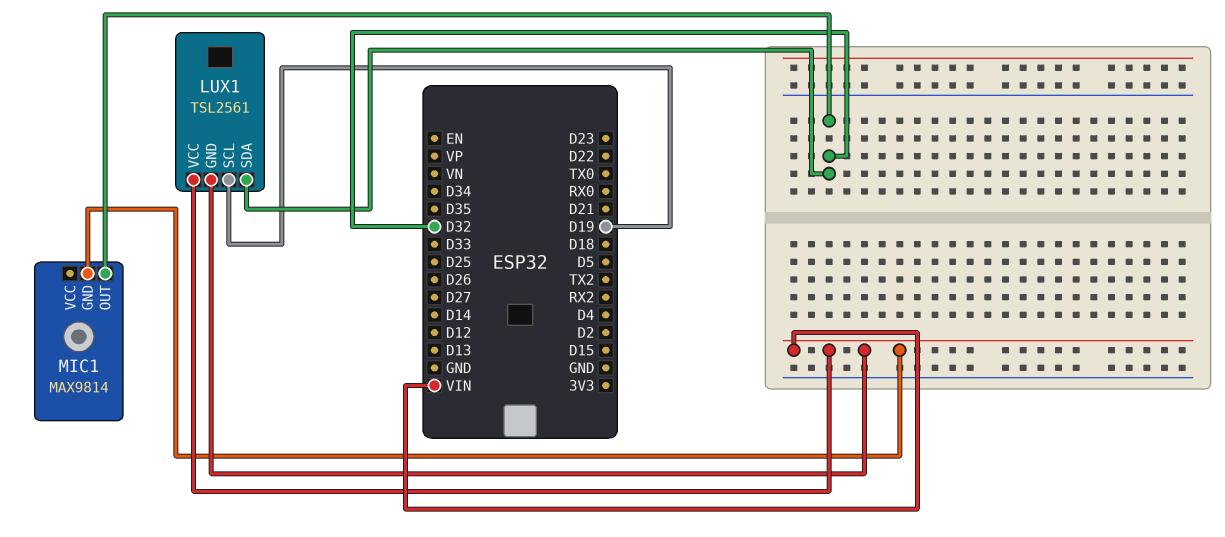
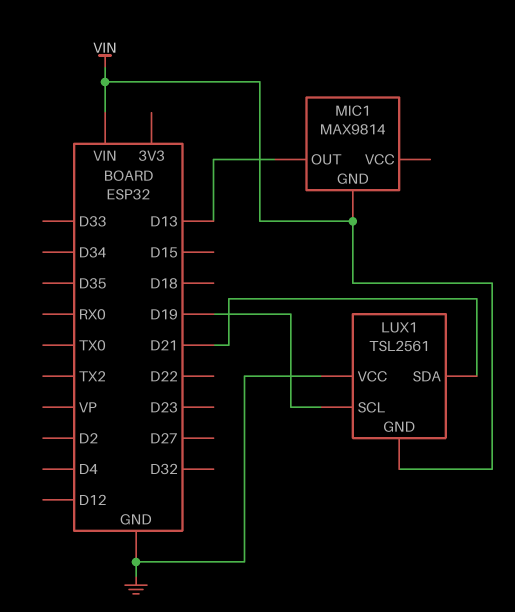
LUX1 pin SDA: D32 -> D21
LUX1 pin VCC: VIN -> GND
MIC1 pin OUT: D32 -> D13

